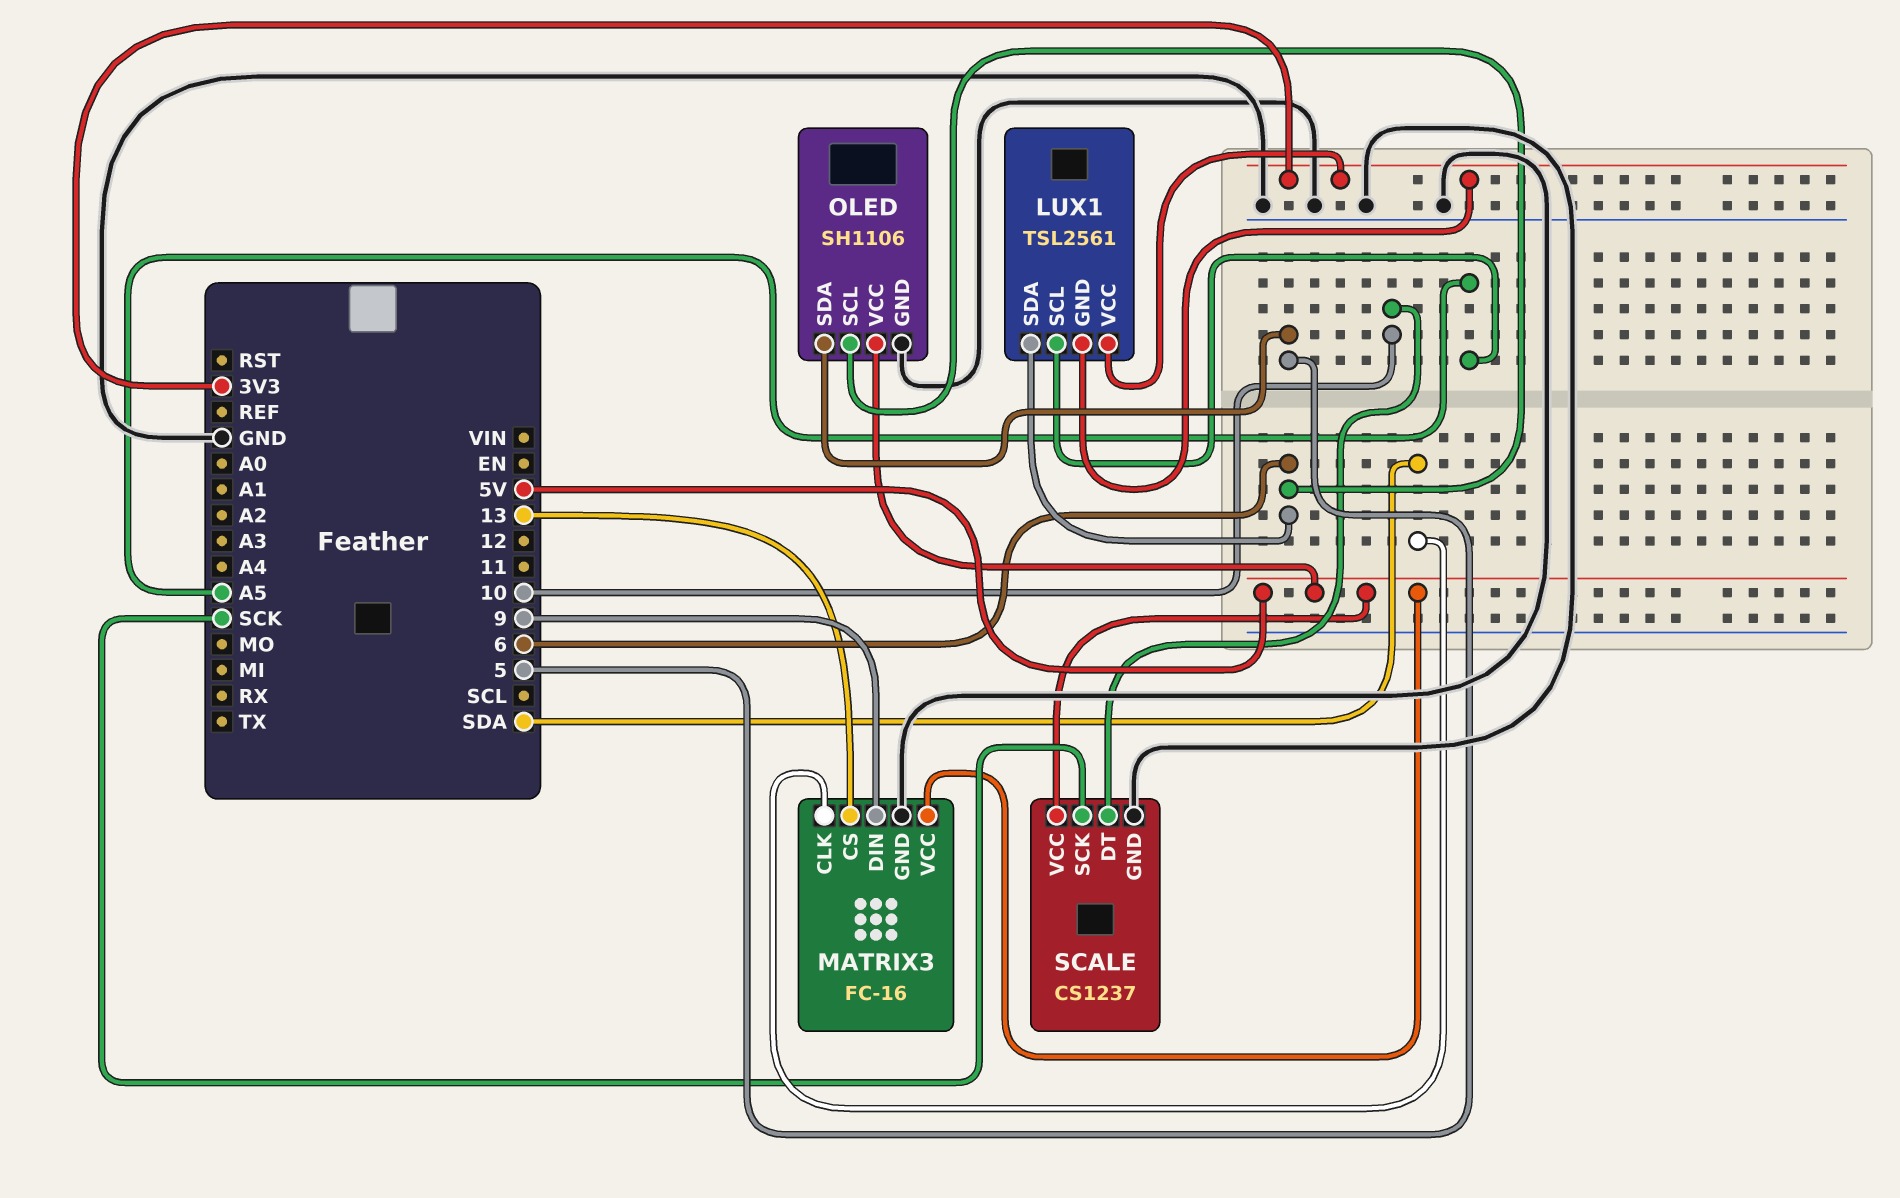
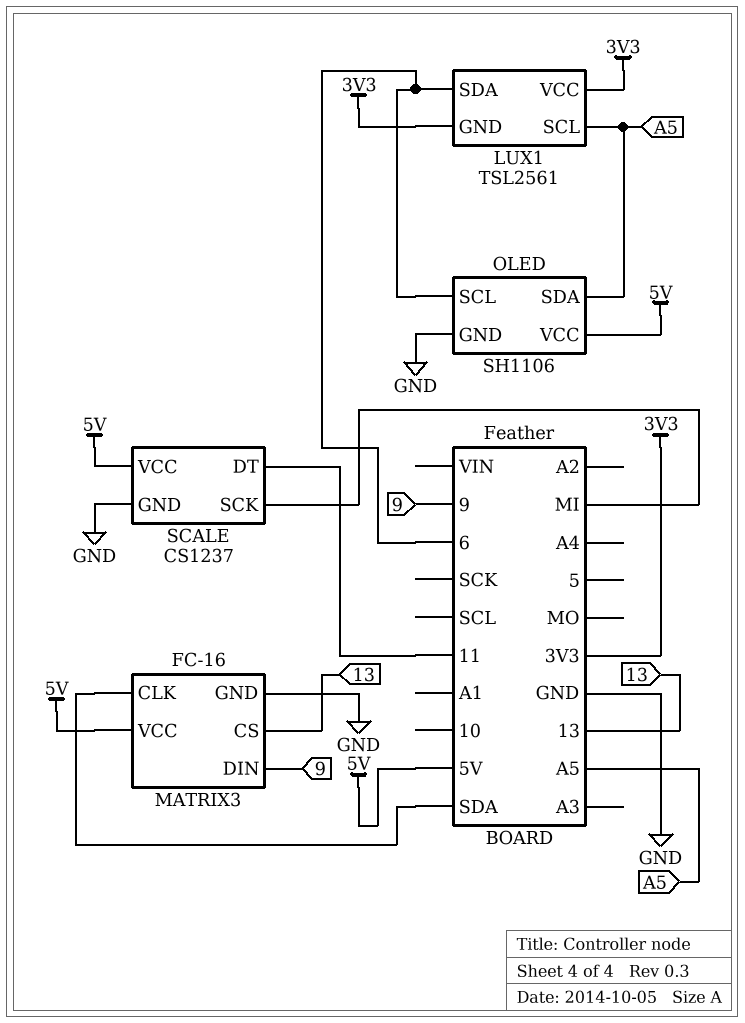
OLED pin SDA: 5 -> A5
SCALE pin DT: 10 -> 11
SCALE pin SCK: SCK -> MI

